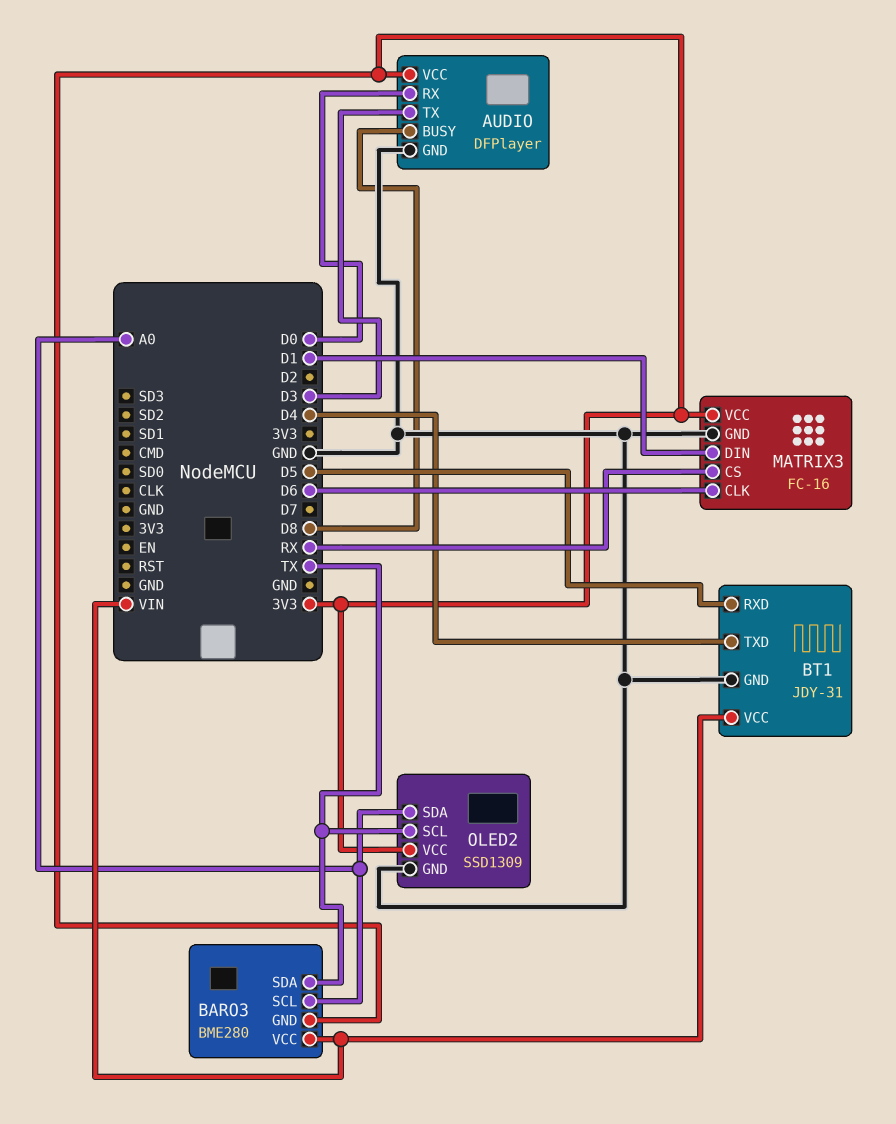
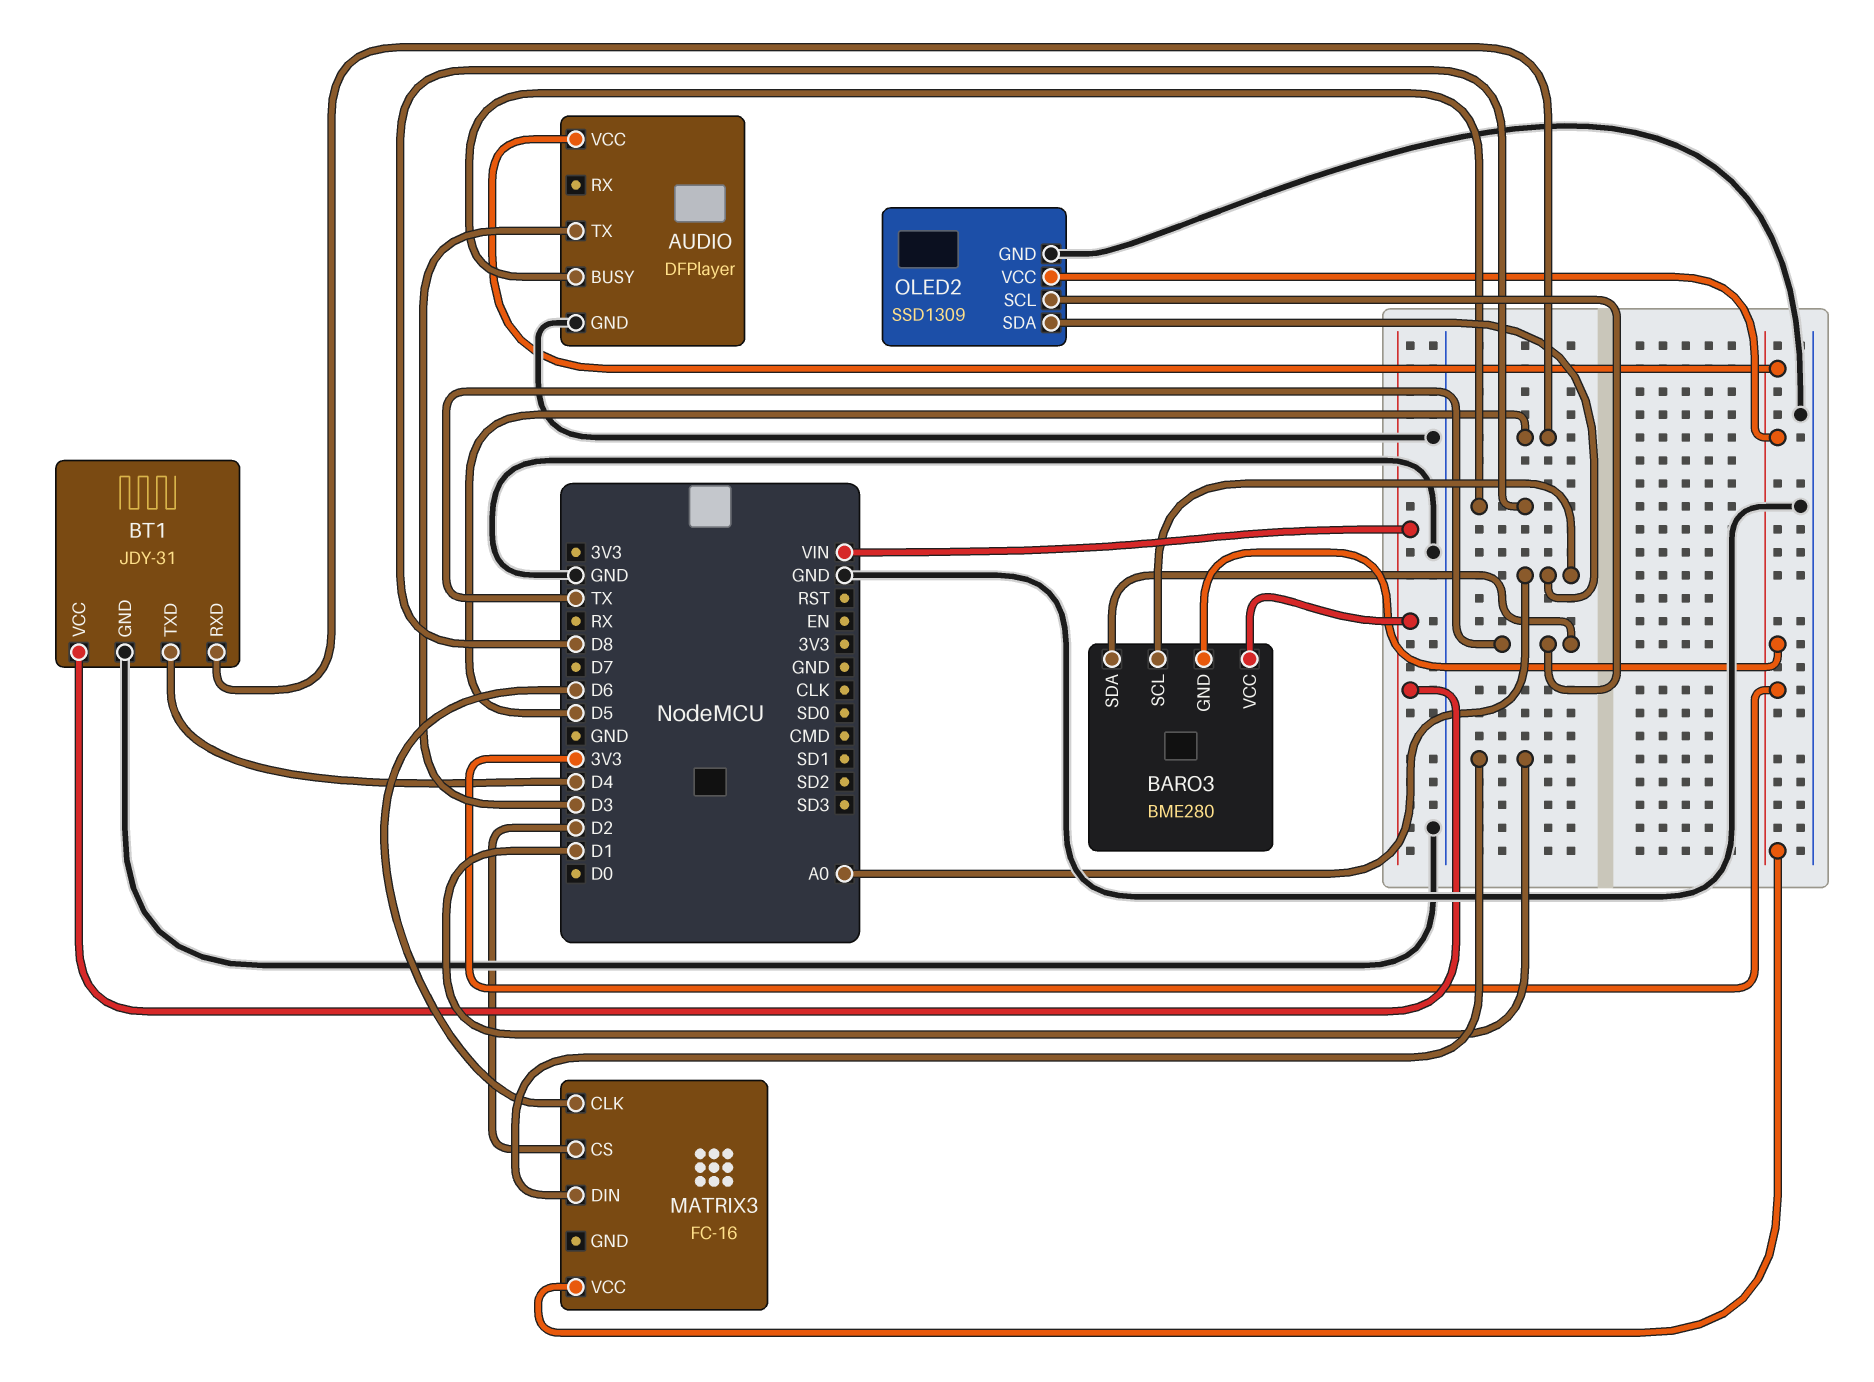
AUDIO pin RX: D0 -> none
MATRIX3 pin CS: RX -> D2
MATRIX3 pin GND: GND -> none

